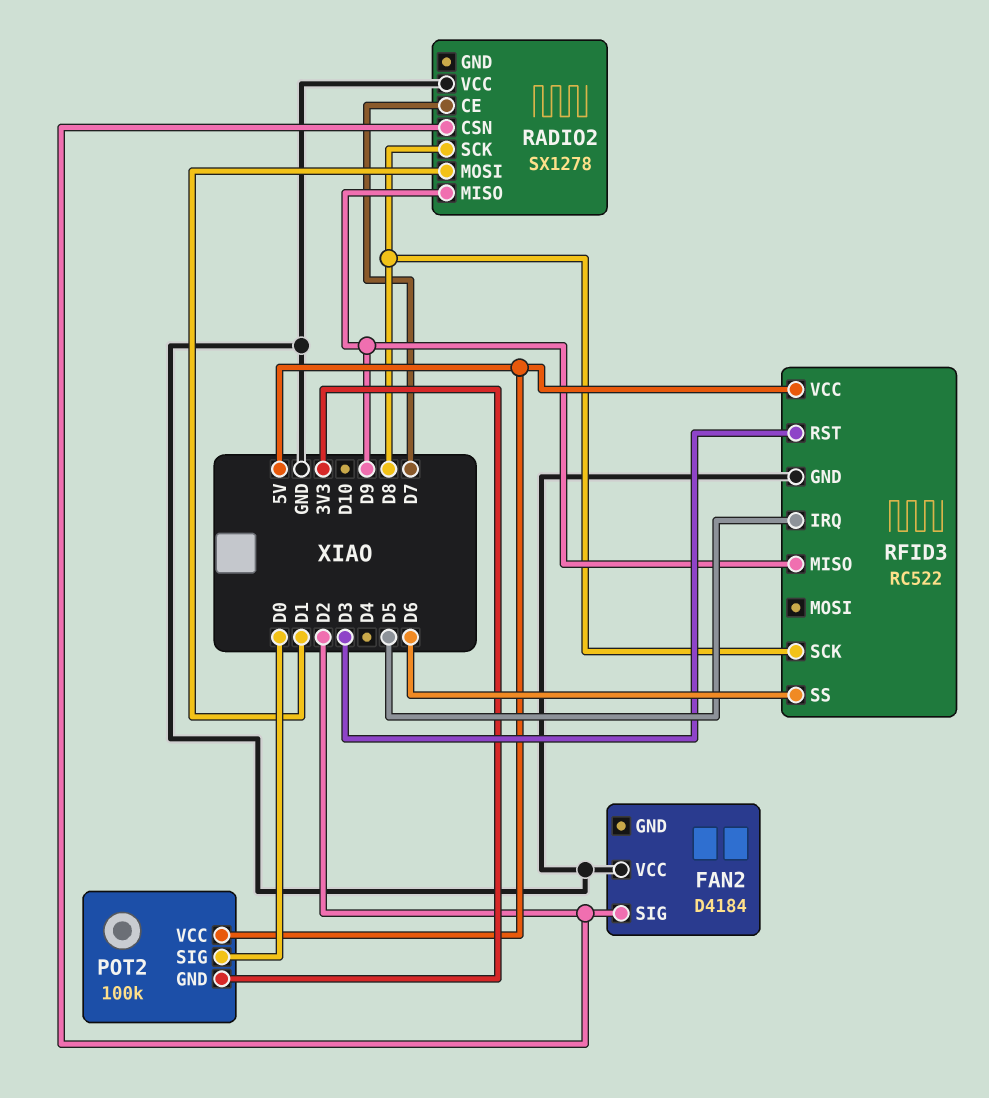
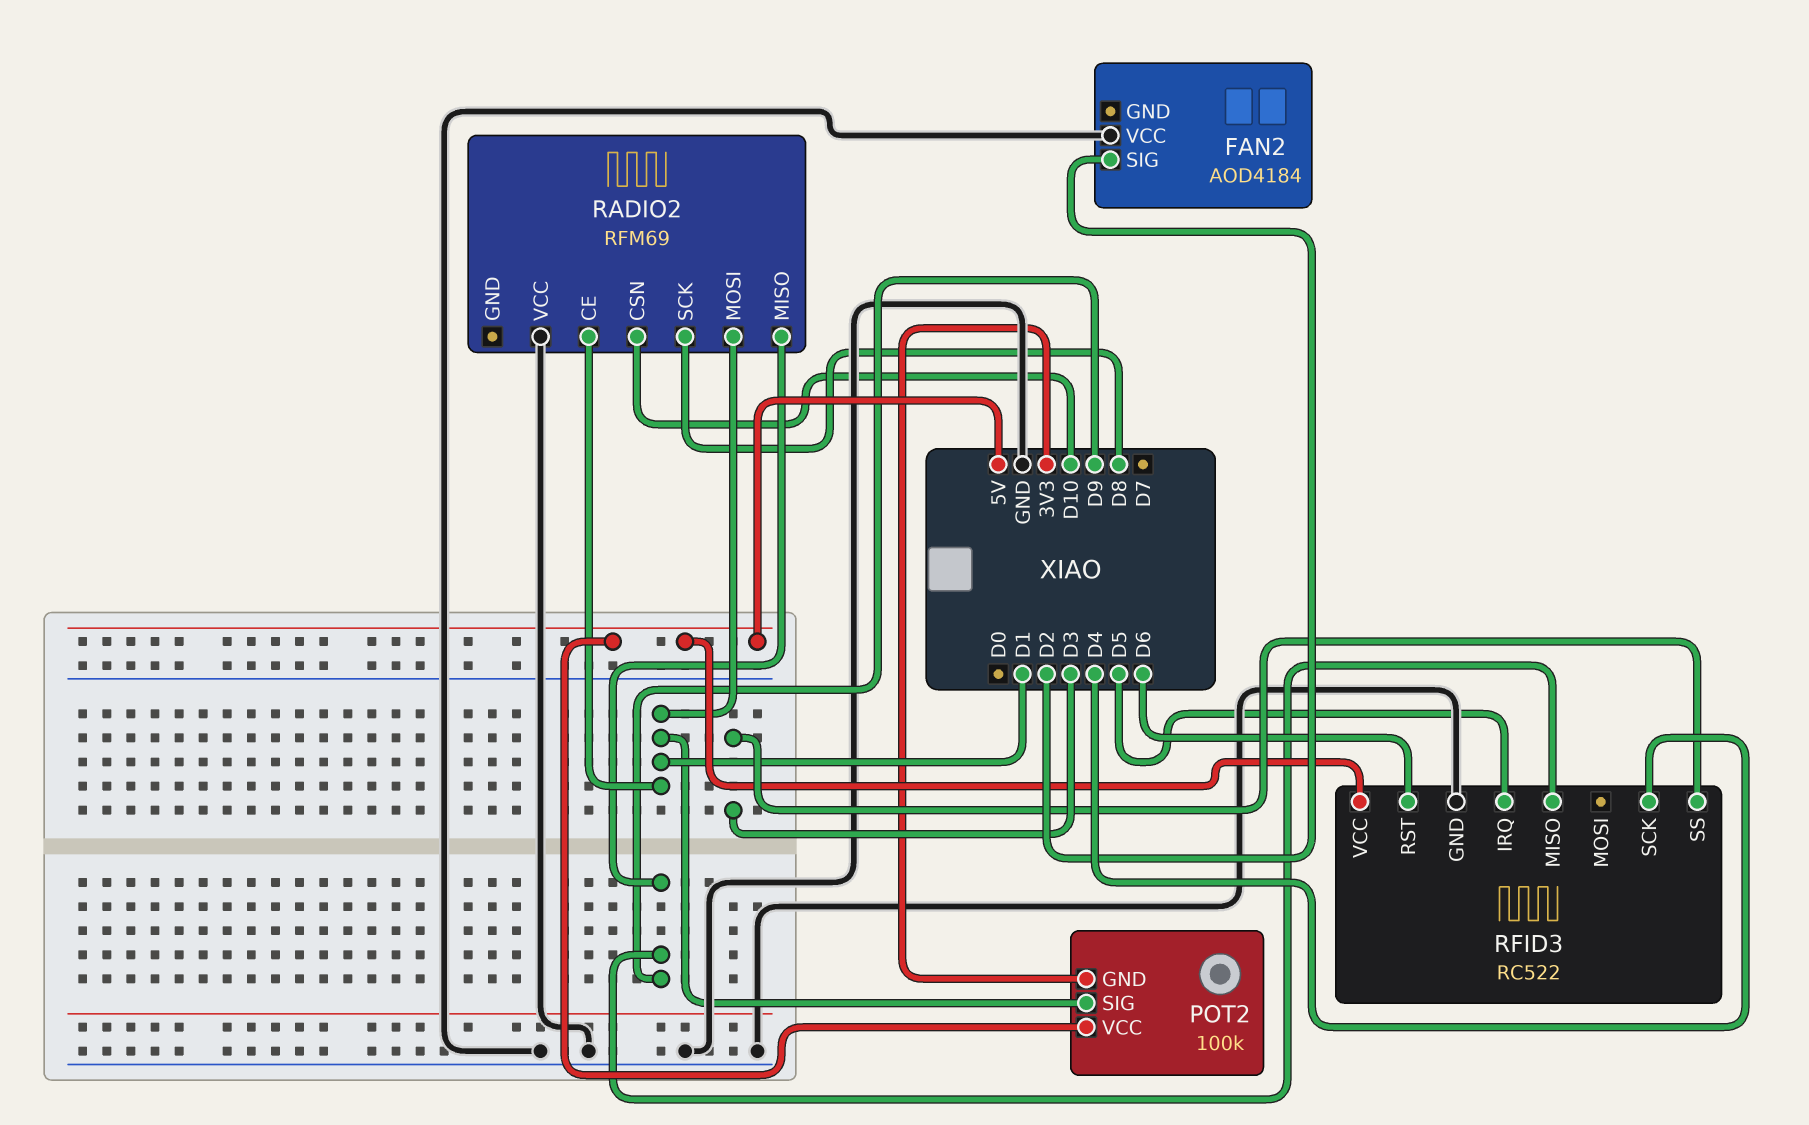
FAN2: D4184 -> AOD4184
POT2 pin SIG: D0 -> D1
RADIO2: SX1278 -> RFM69
RADIO2 pin CE: D7 -> D1
RADIO2 pin CSN: D2 -> D10
RFID3 pin RST: D3 -> D6
RFID3 pin SCK: D8 -> D4
RFID3 pin SS: D6 -> D3

